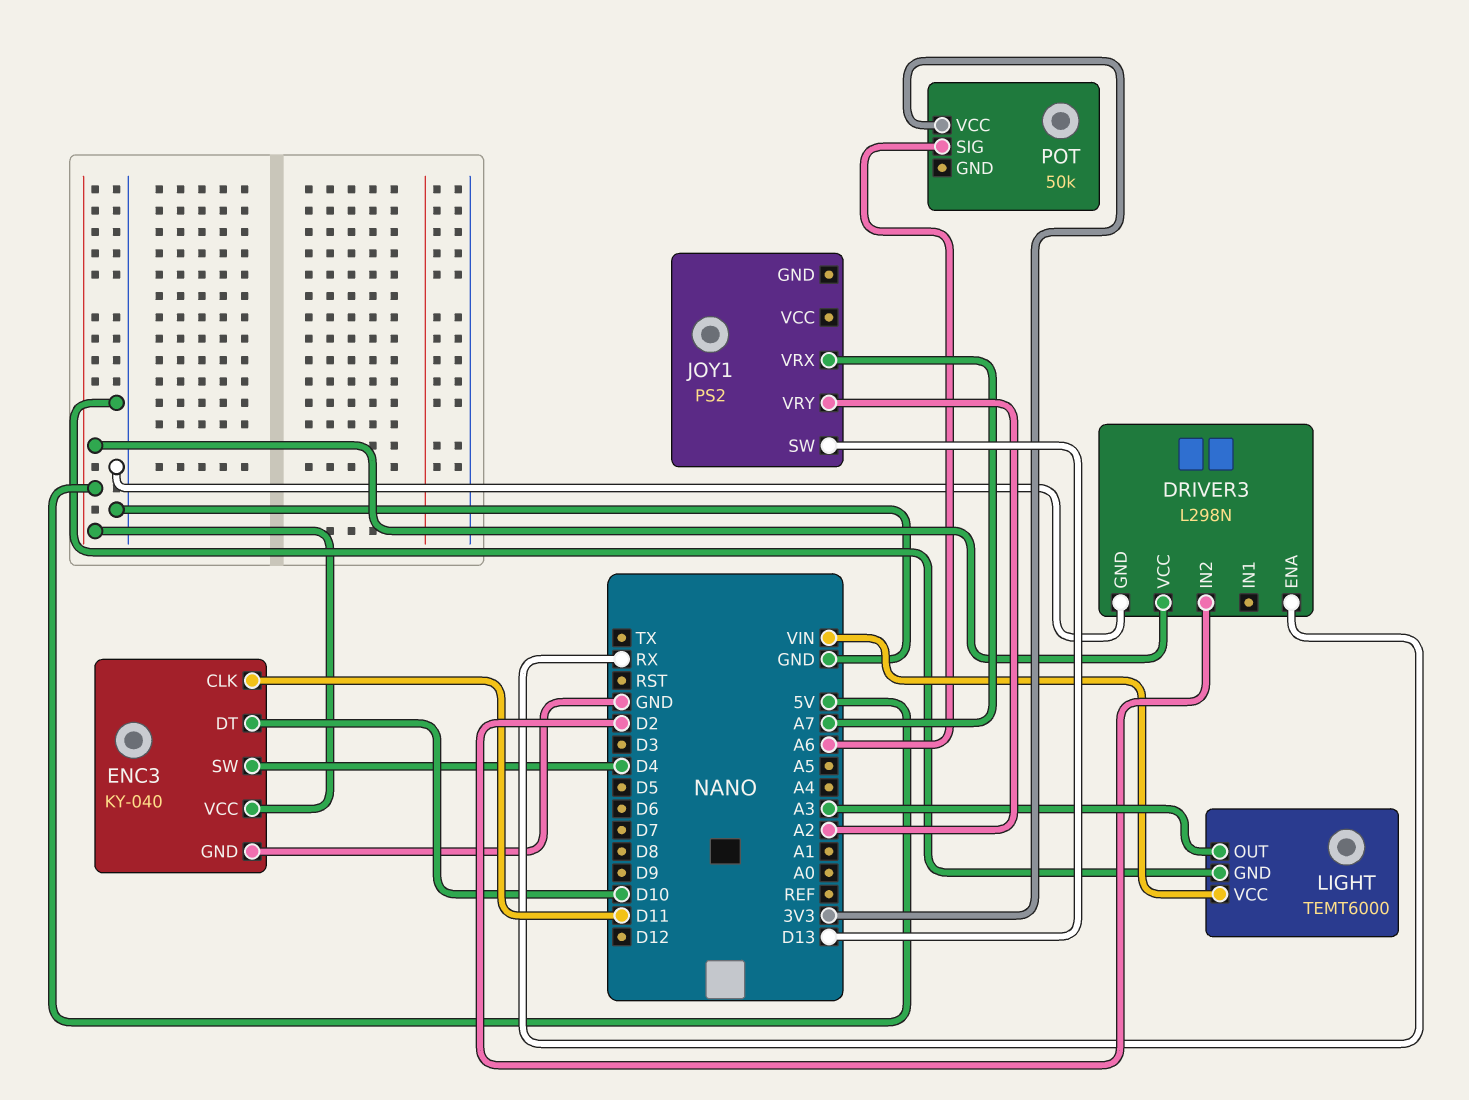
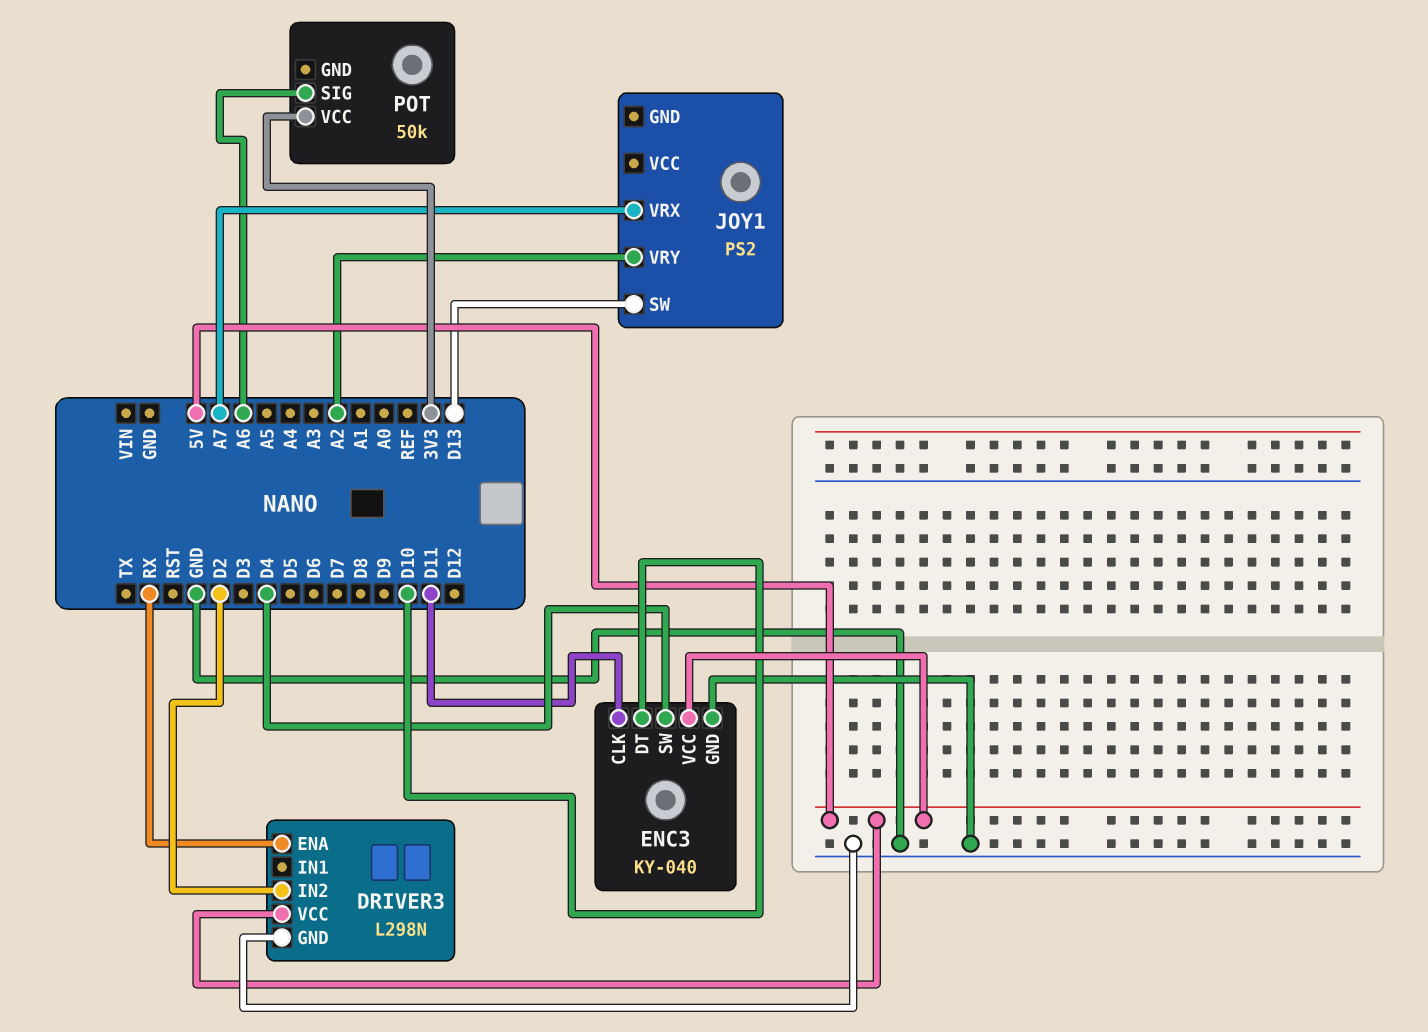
LIGHT: TEMT6000 -> none
LIGHT pin GND: GND -> none
LIGHT pin OUT: A3 -> none
LIGHT pin VCC: VIN -> none

